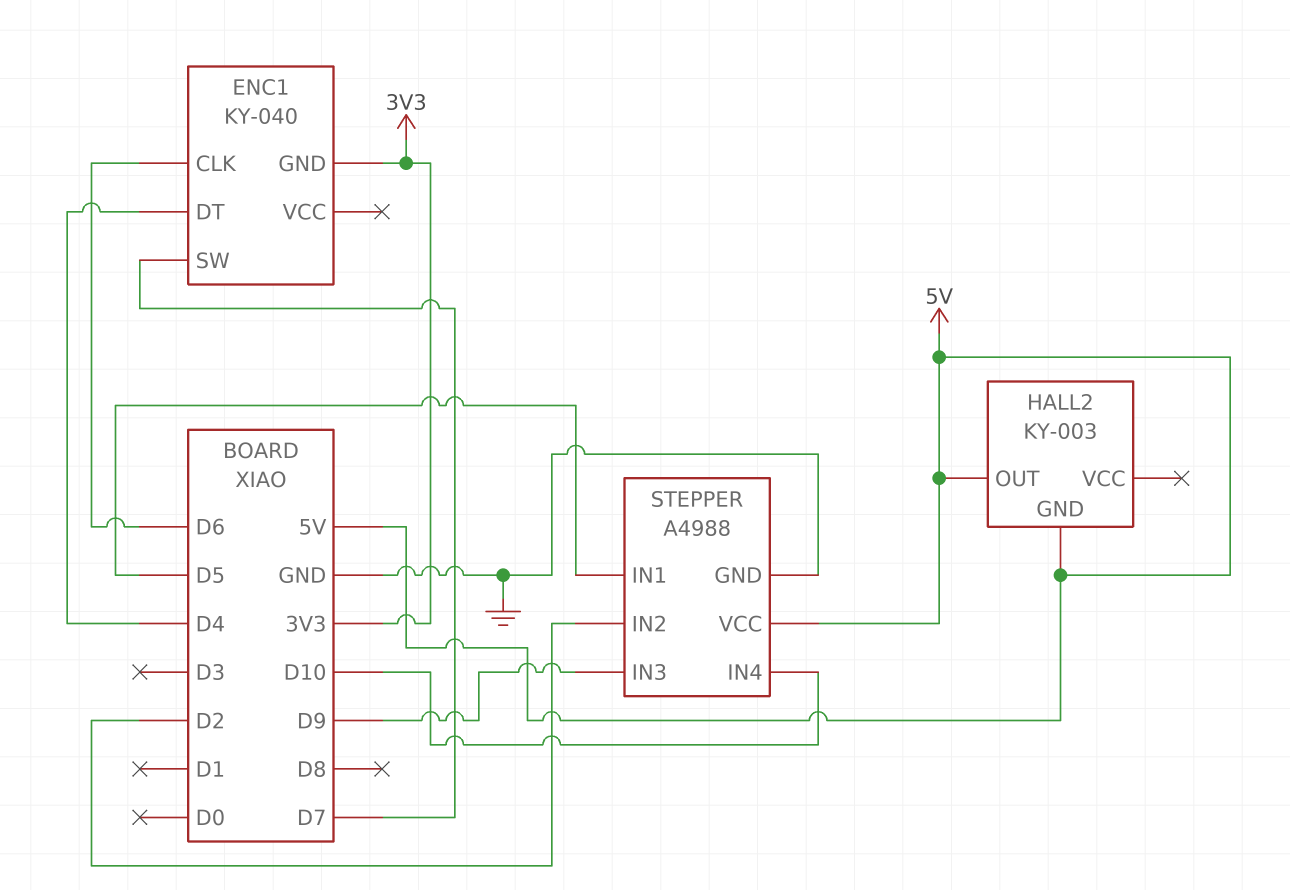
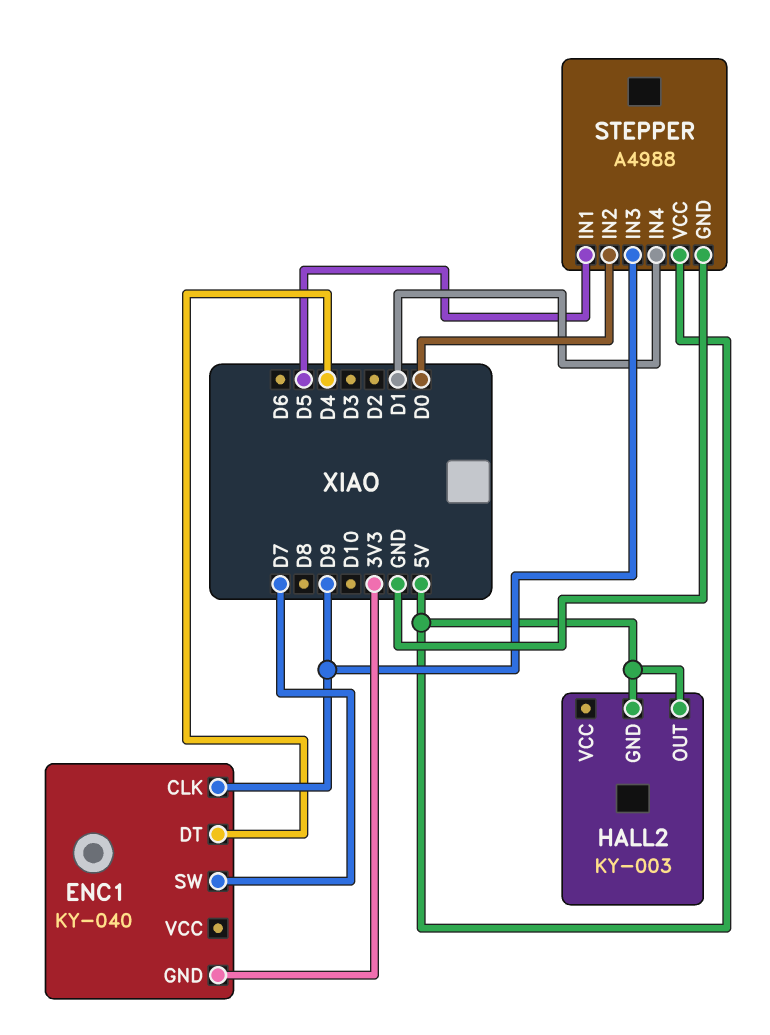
ENC1 pin CLK: D6 -> D9
STEPPER pin IN2: D2 -> D0
STEPPER pin IN4: D10 -> D1

